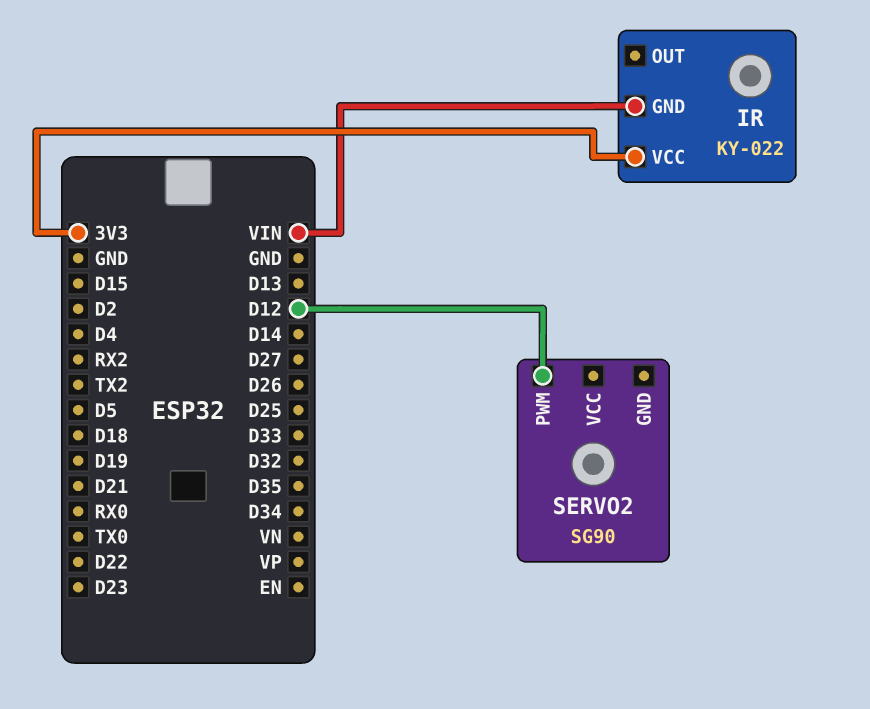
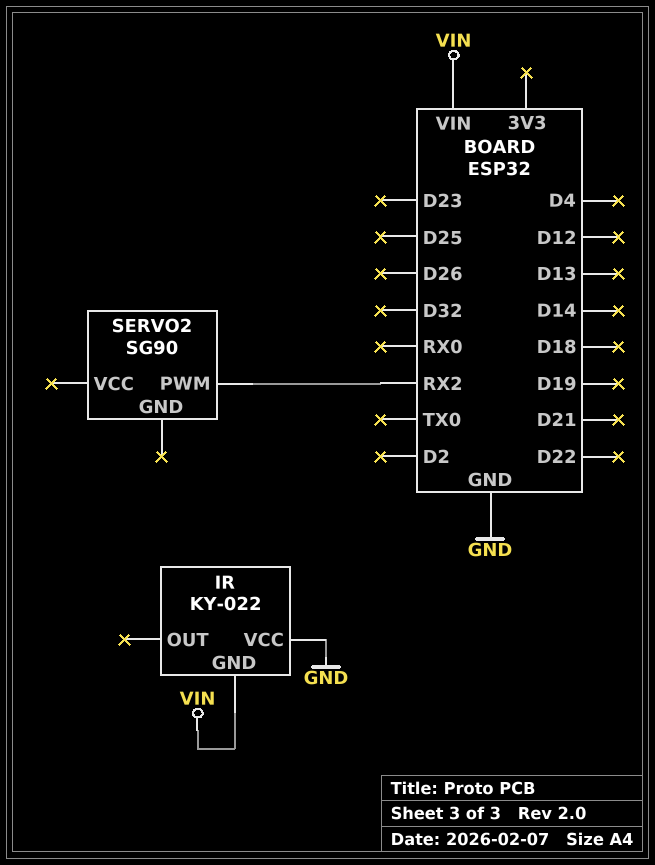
IR pin VCC: 3V3 -> GND
SERVO2 pin PWM: D12 -> RX2

